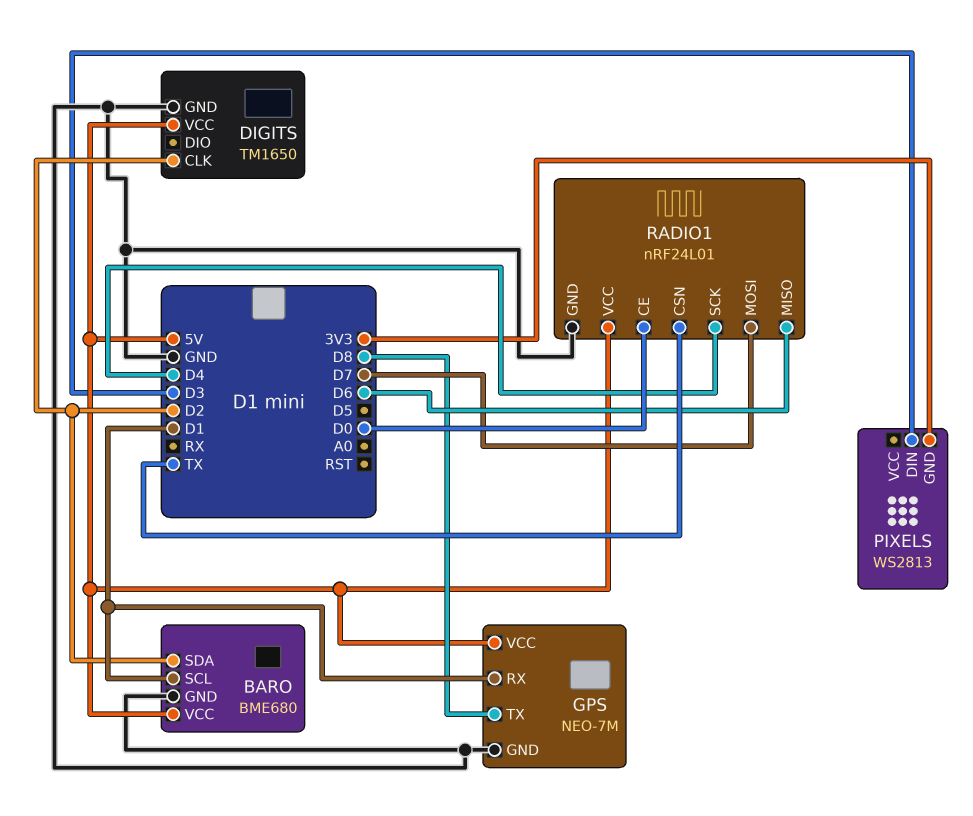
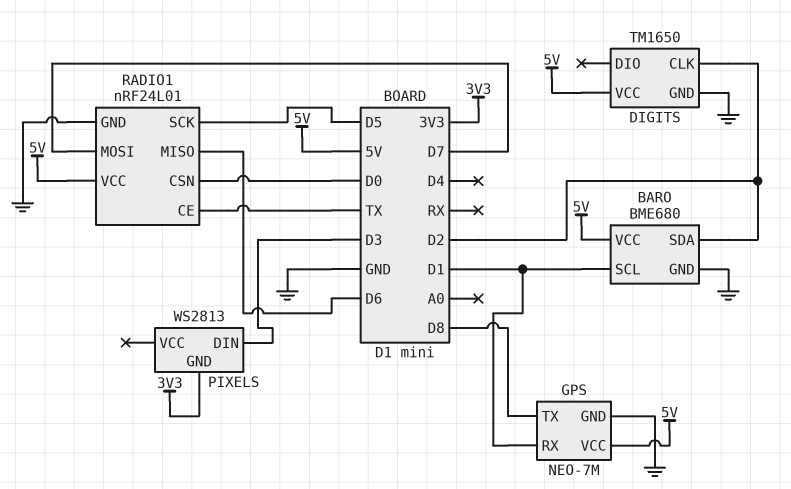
RADIO1 pin CE: D0 -> TX
RADIO1 pin CSN: TX -> D0
RADIO1 pin SCK: D4 -> D5

